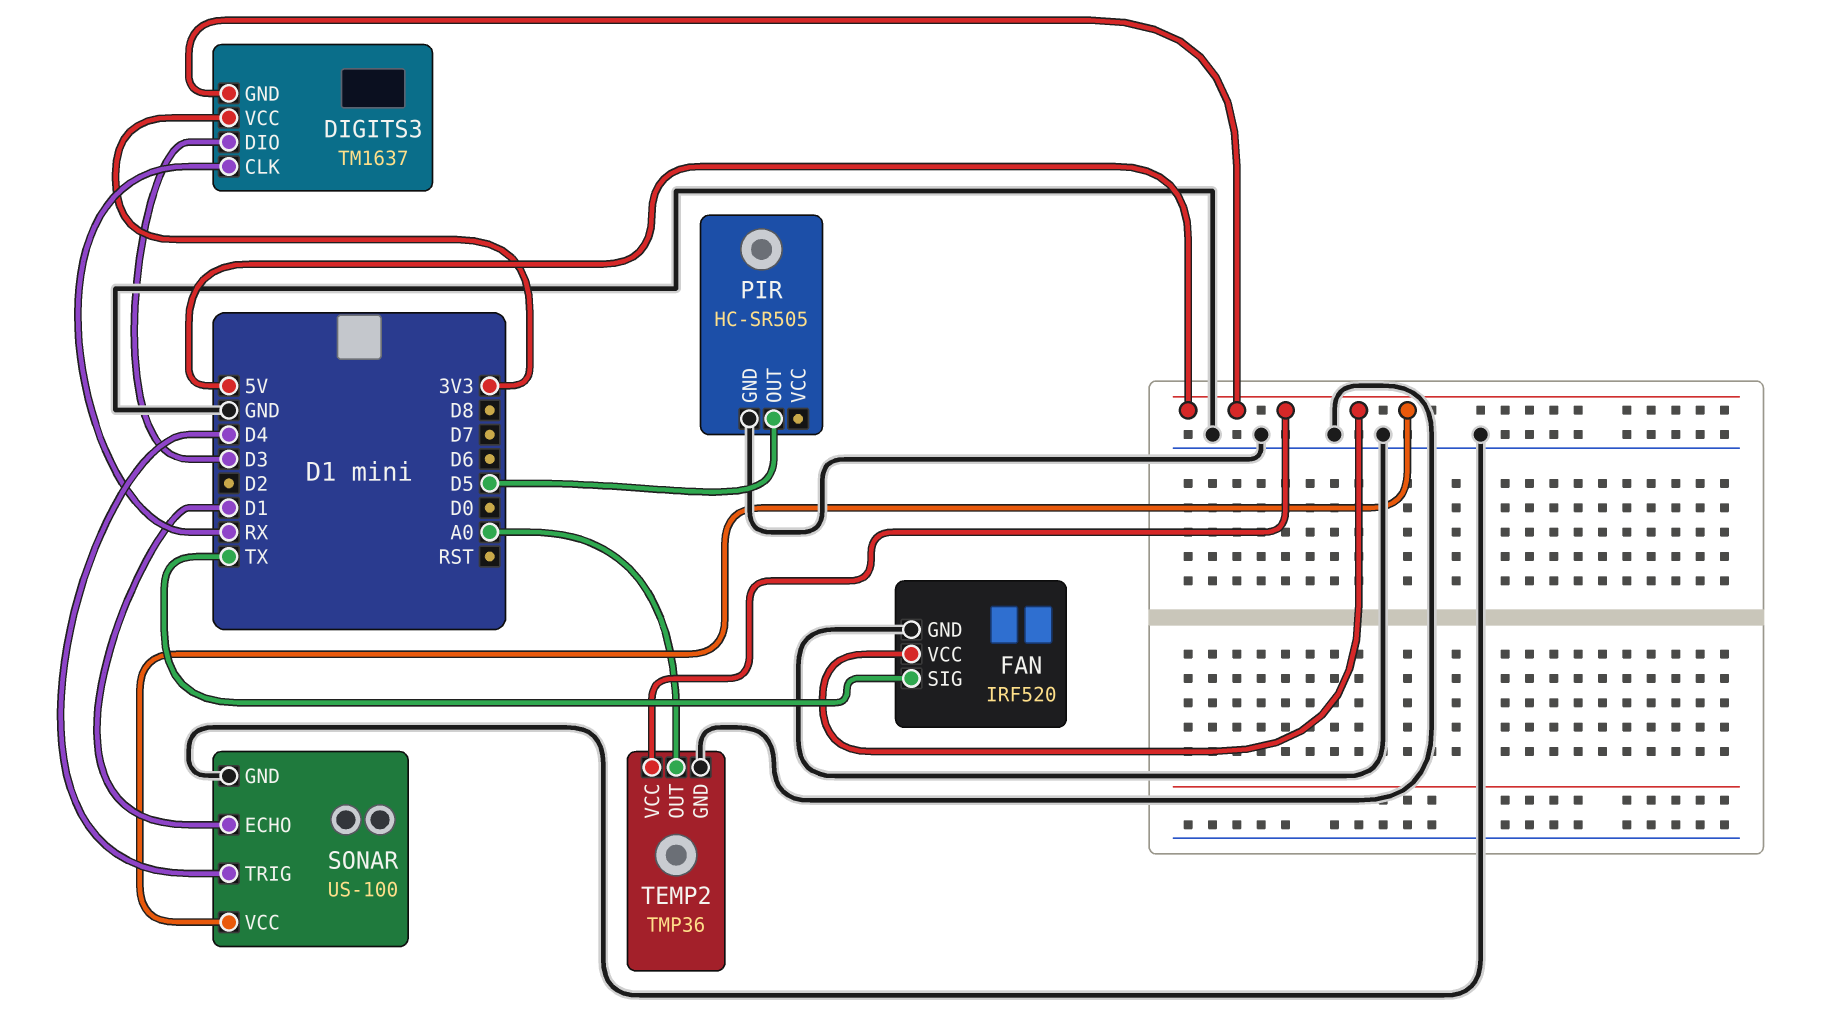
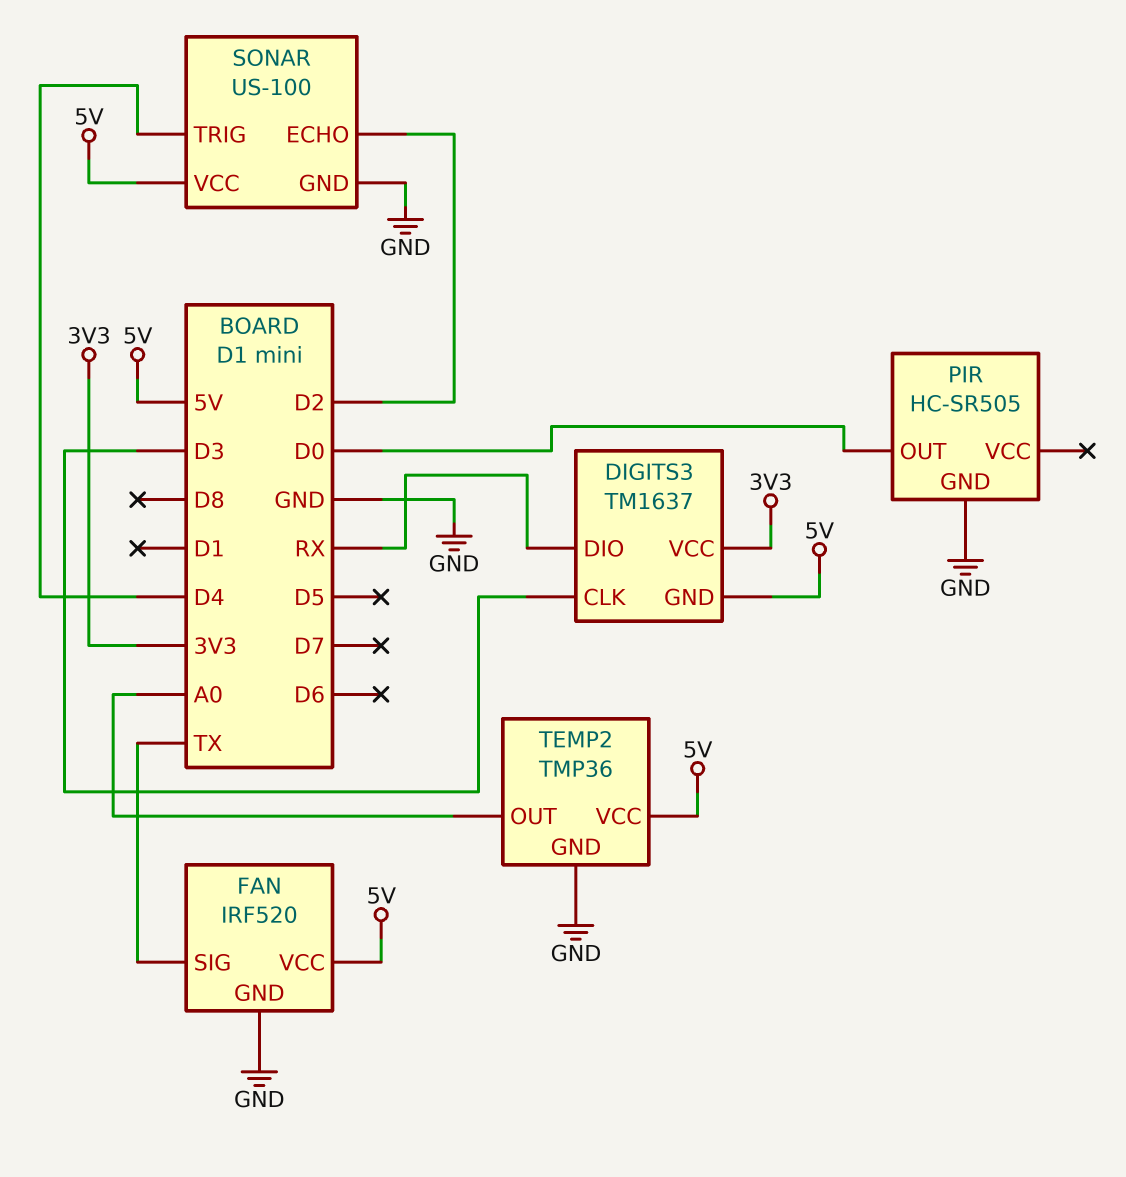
DIGITS3 pin CLK: RX -> D3
DIGITS3 pin DIO: D3 -> RX
PIR pin OUT: D5 -> D0
SONAR pin ECHO: D1 -> D2

